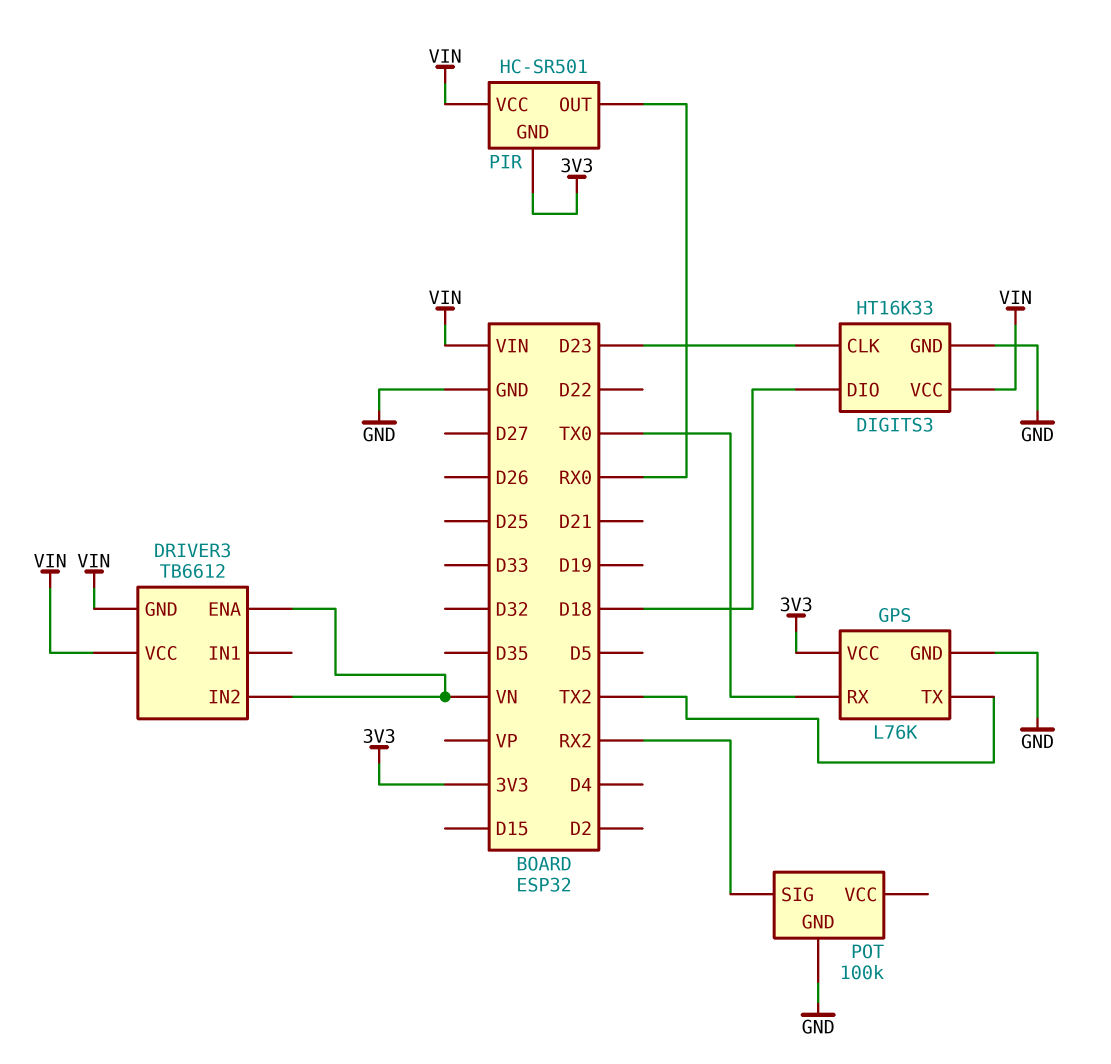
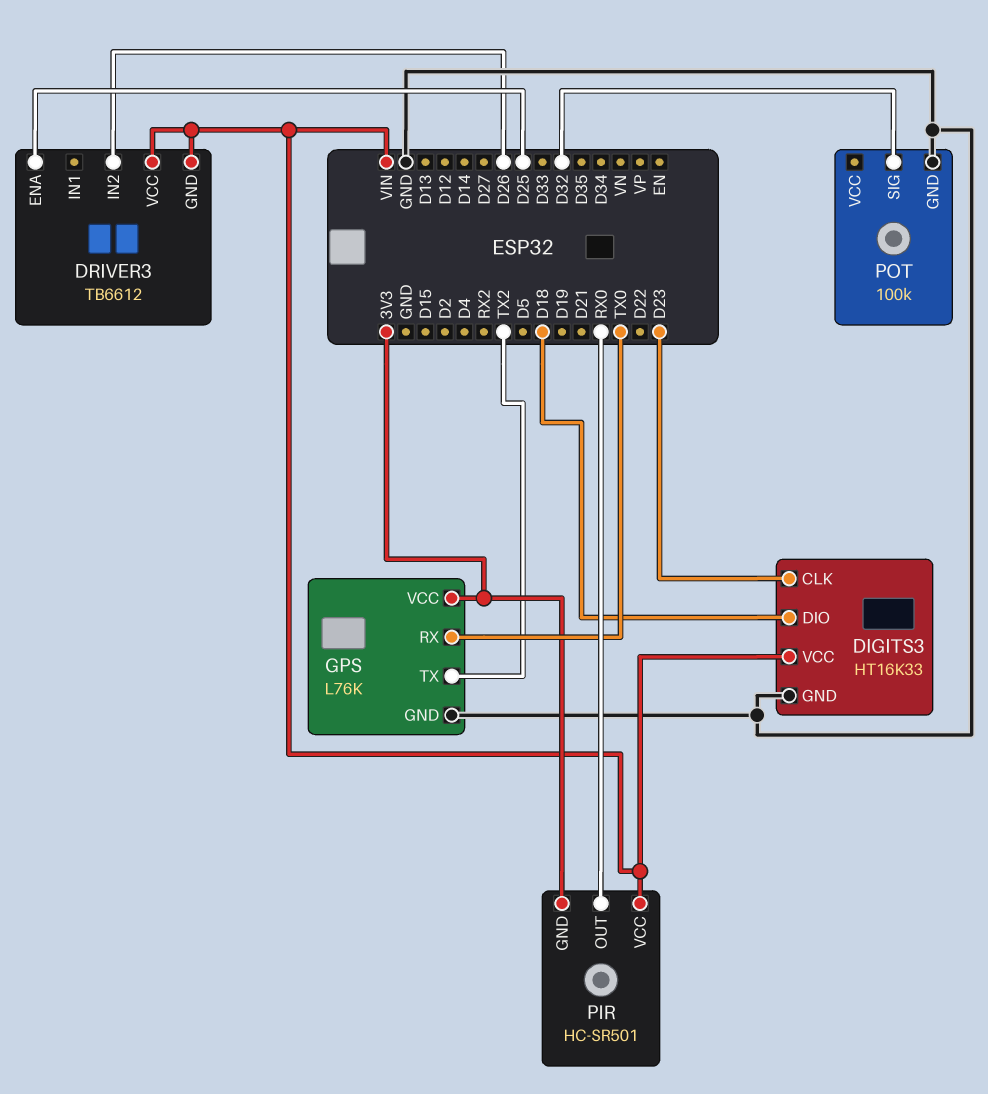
DRIVER3 pin ENA: VN -> D25
DRIVER3 pin IN2: VN -> D26
POT pin SIG: RX2 -> D32

